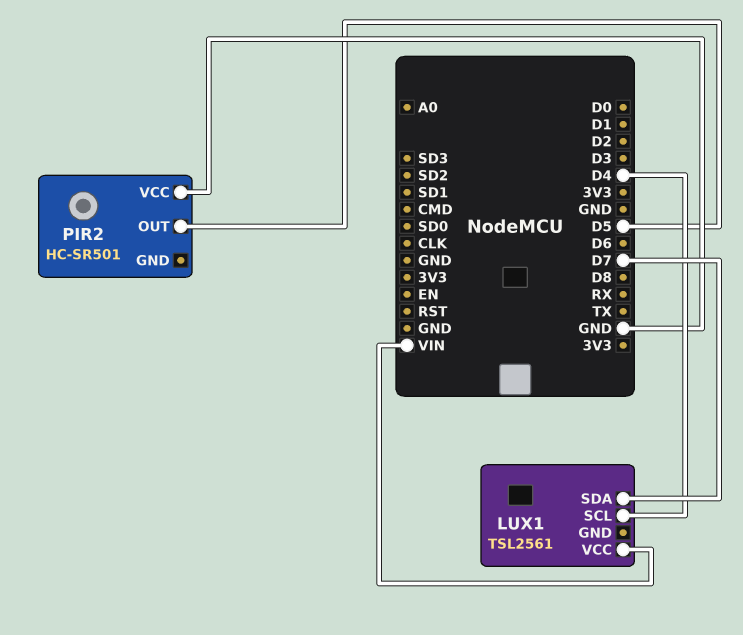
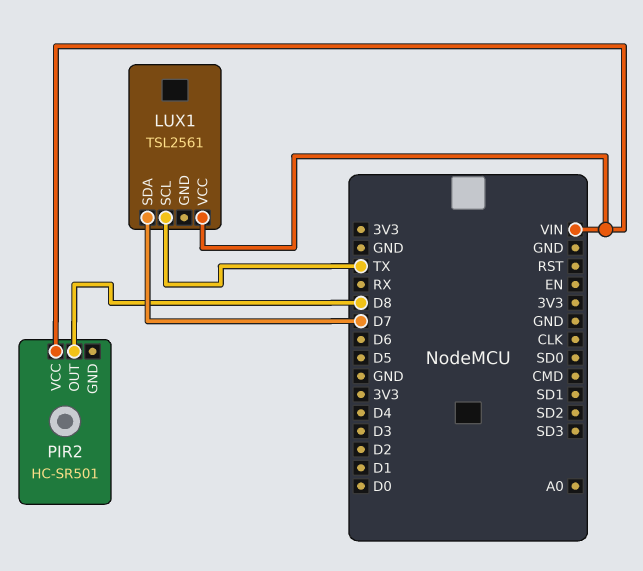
LUX1 pin SCL: D4 -> TX
PIR2 pin OUT: D5 -> D8
PIR2 pin VCC: GND -> VIN

